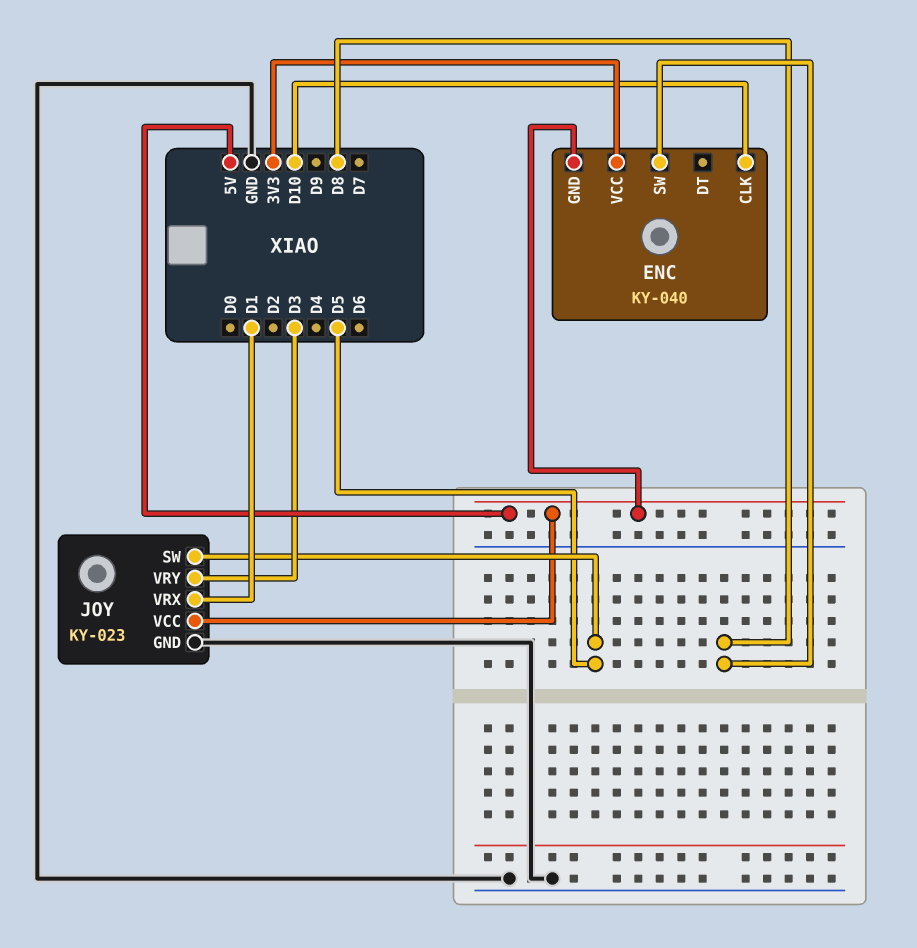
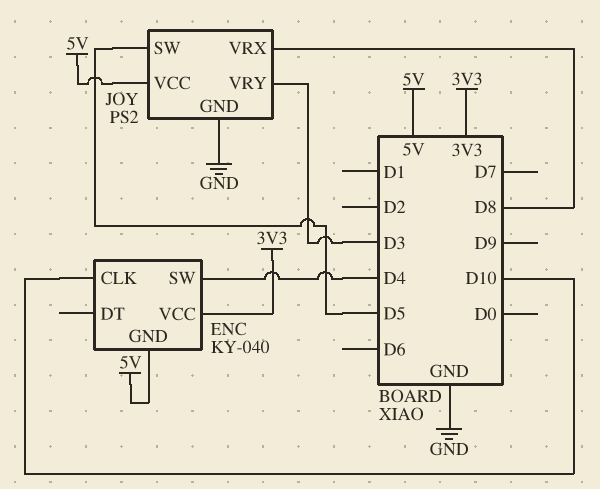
ENC pin SW: D8 -> D4
JOY: KY-023 -> PS2
JOY pin VRX: D1 -> D8

